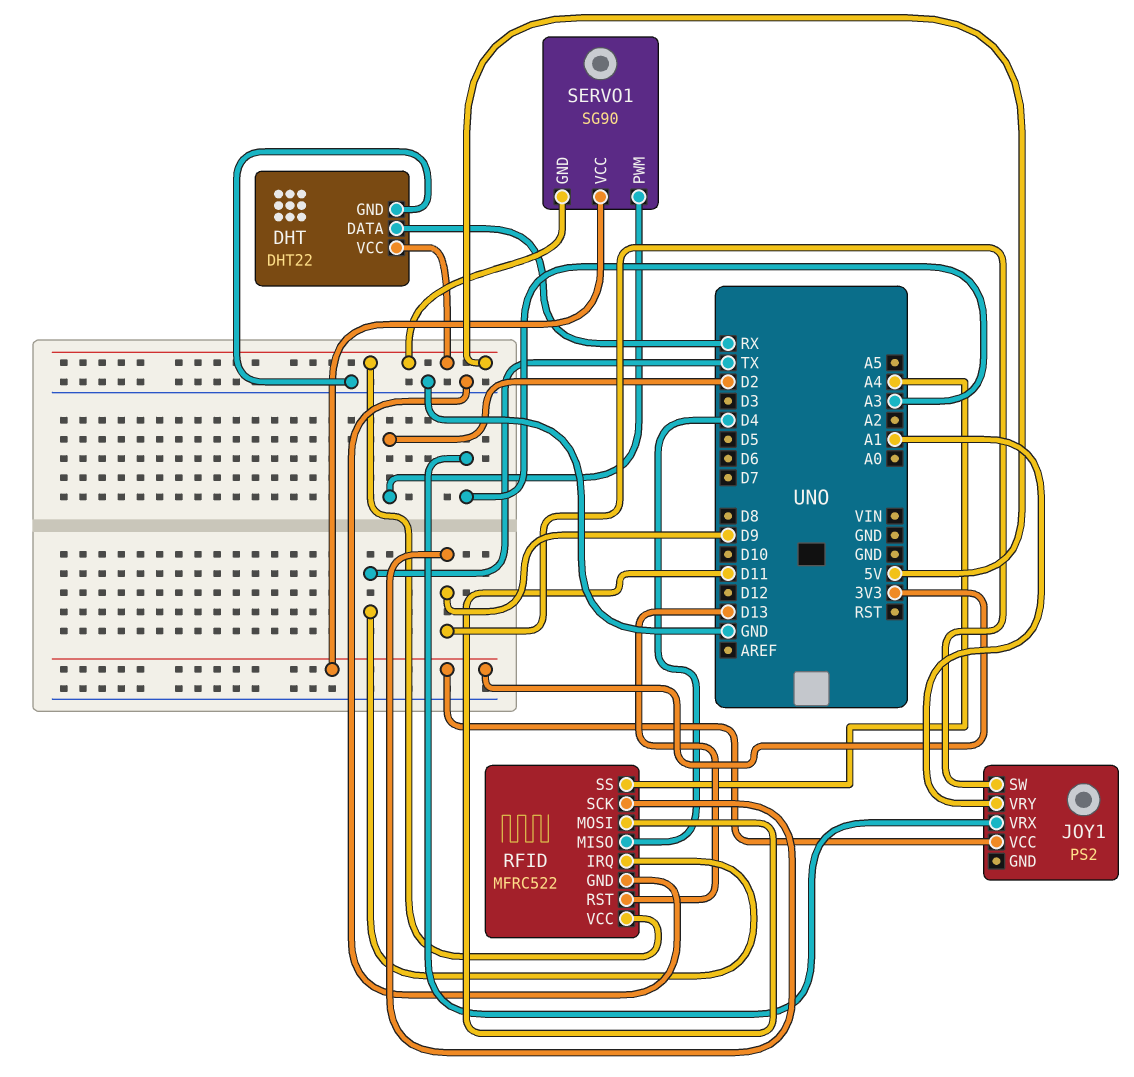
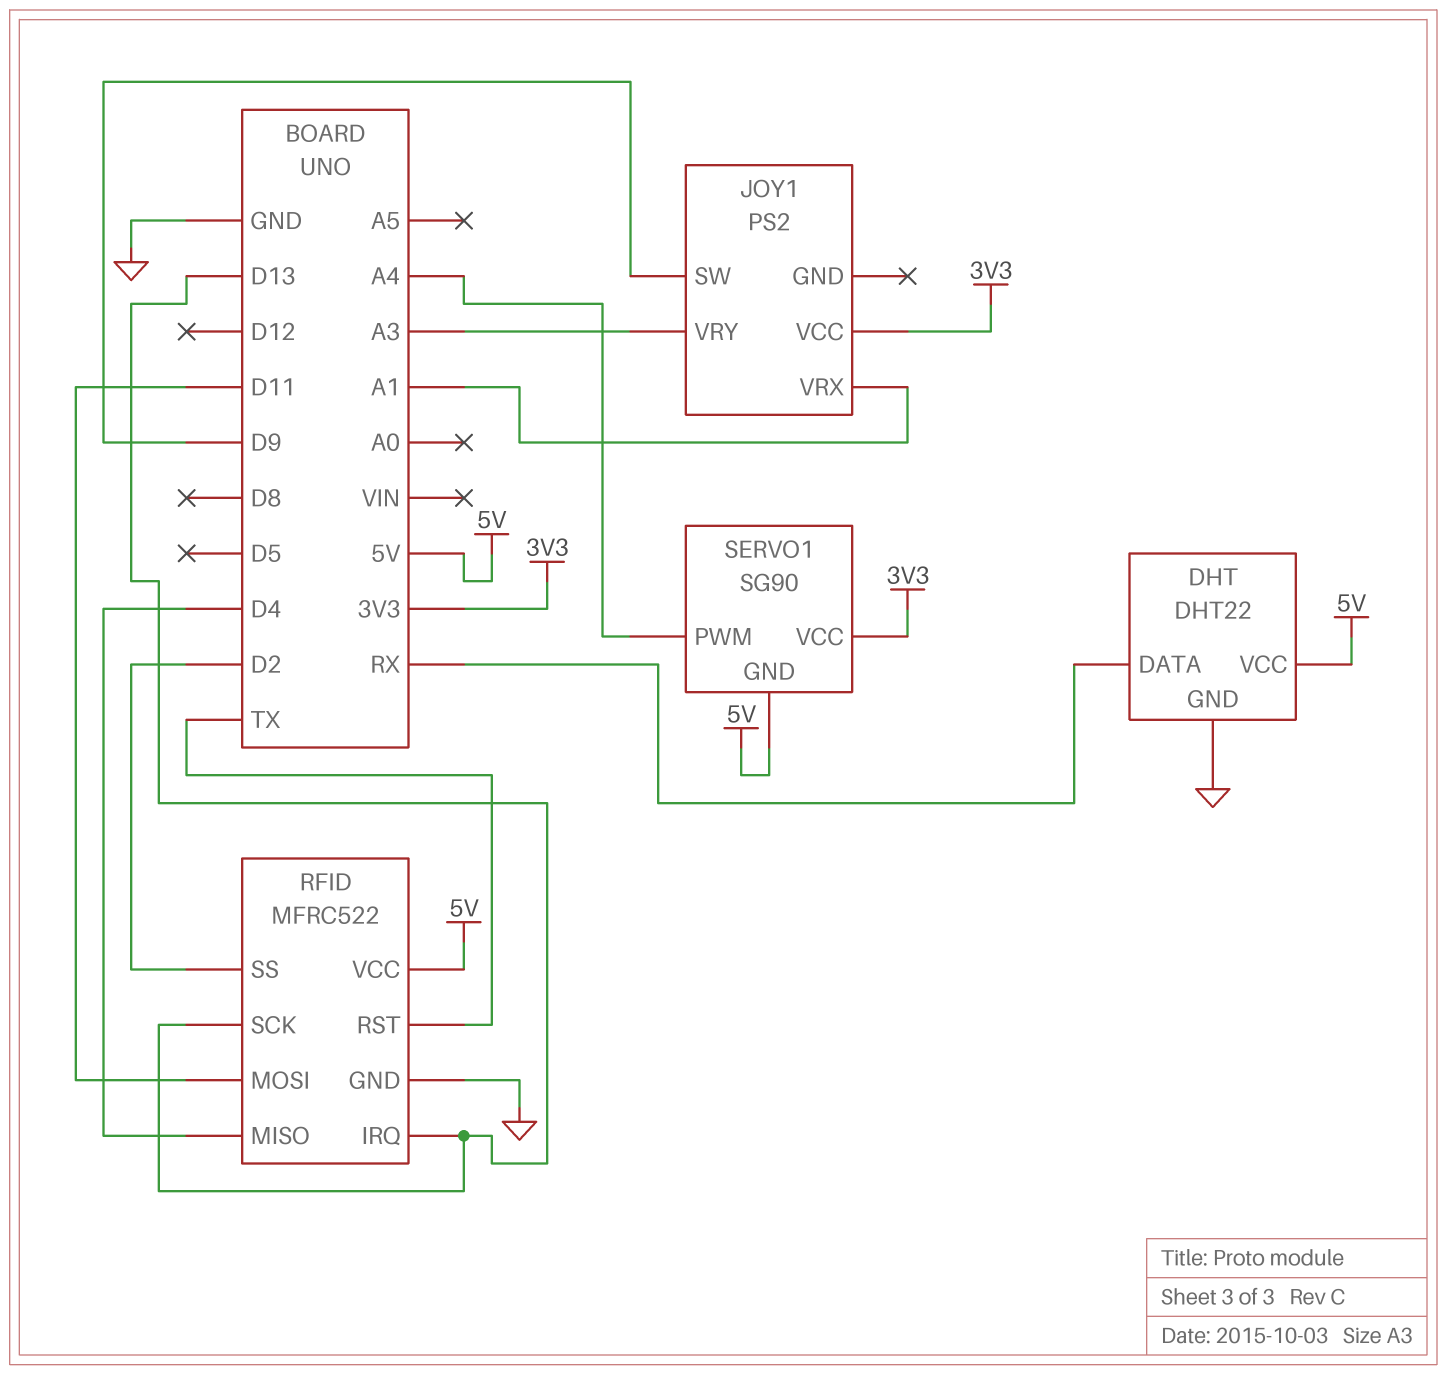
JOY1 pin VRX: A3 -> A1
JOY1 pin VRY: A1 -> A3
RFID pin IRQ: TX -> D13
RFID pin RST: D13 -> TX
RFID pin SCK: D9 -> D13
RFID pin SS: A4 -> D2
SERVO1 pin PWM: D2 -> A4

